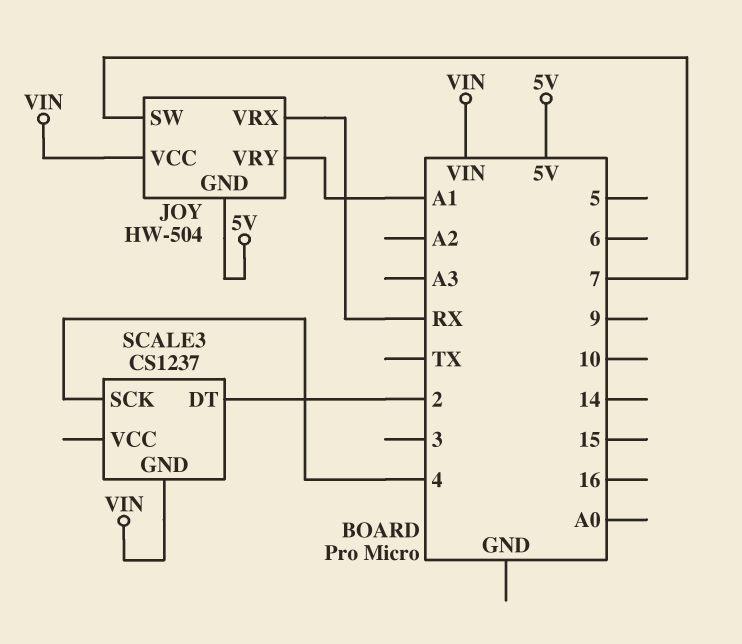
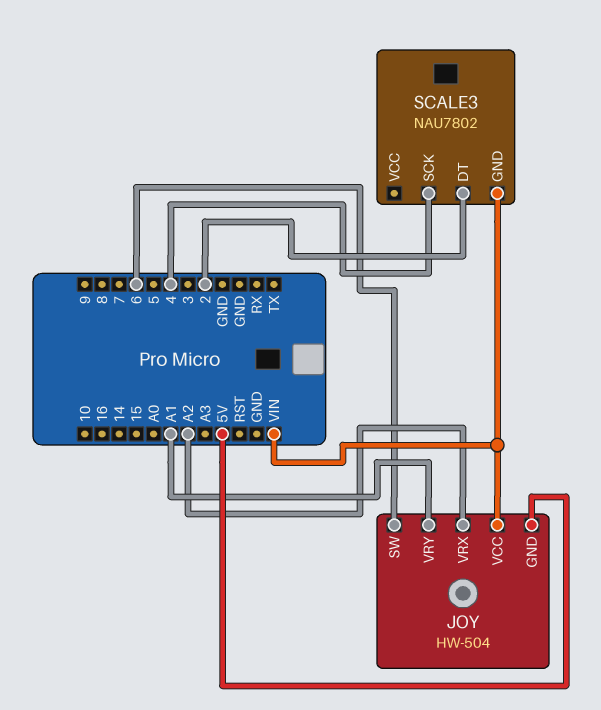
JOY pin SW: 7 -> 6
JOY pin VRX: RX -> A2
SCALE3: CS1237 -> NAU7802

